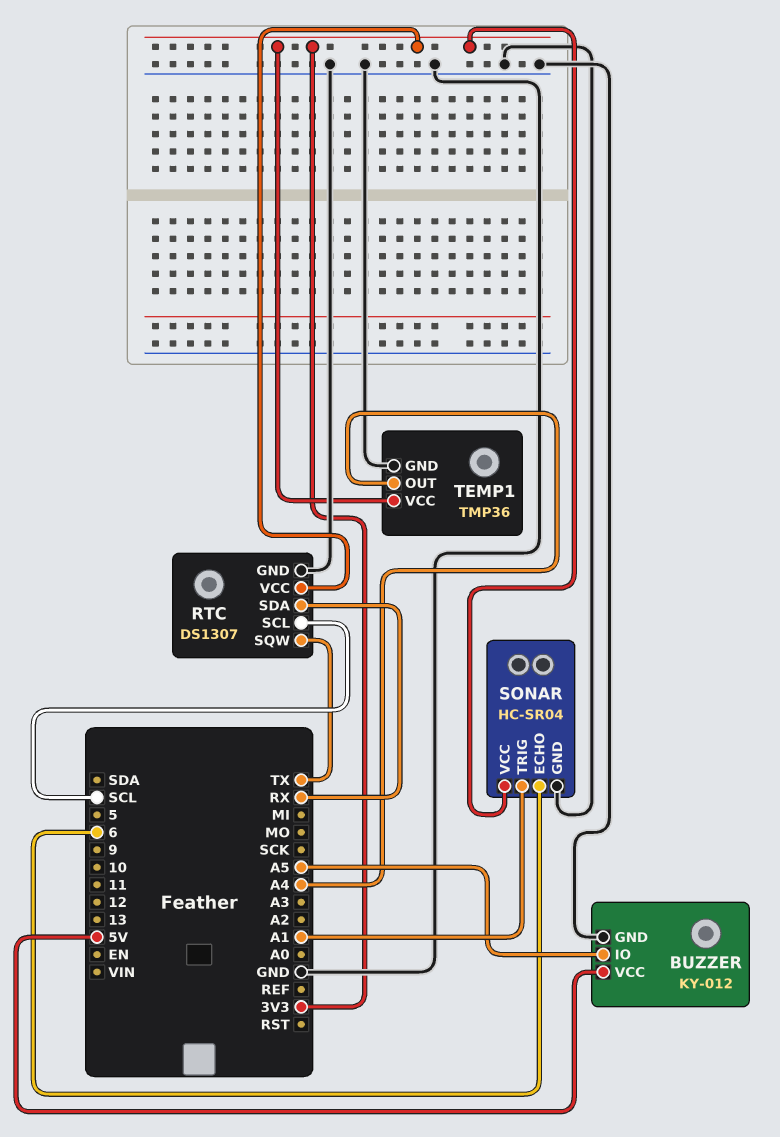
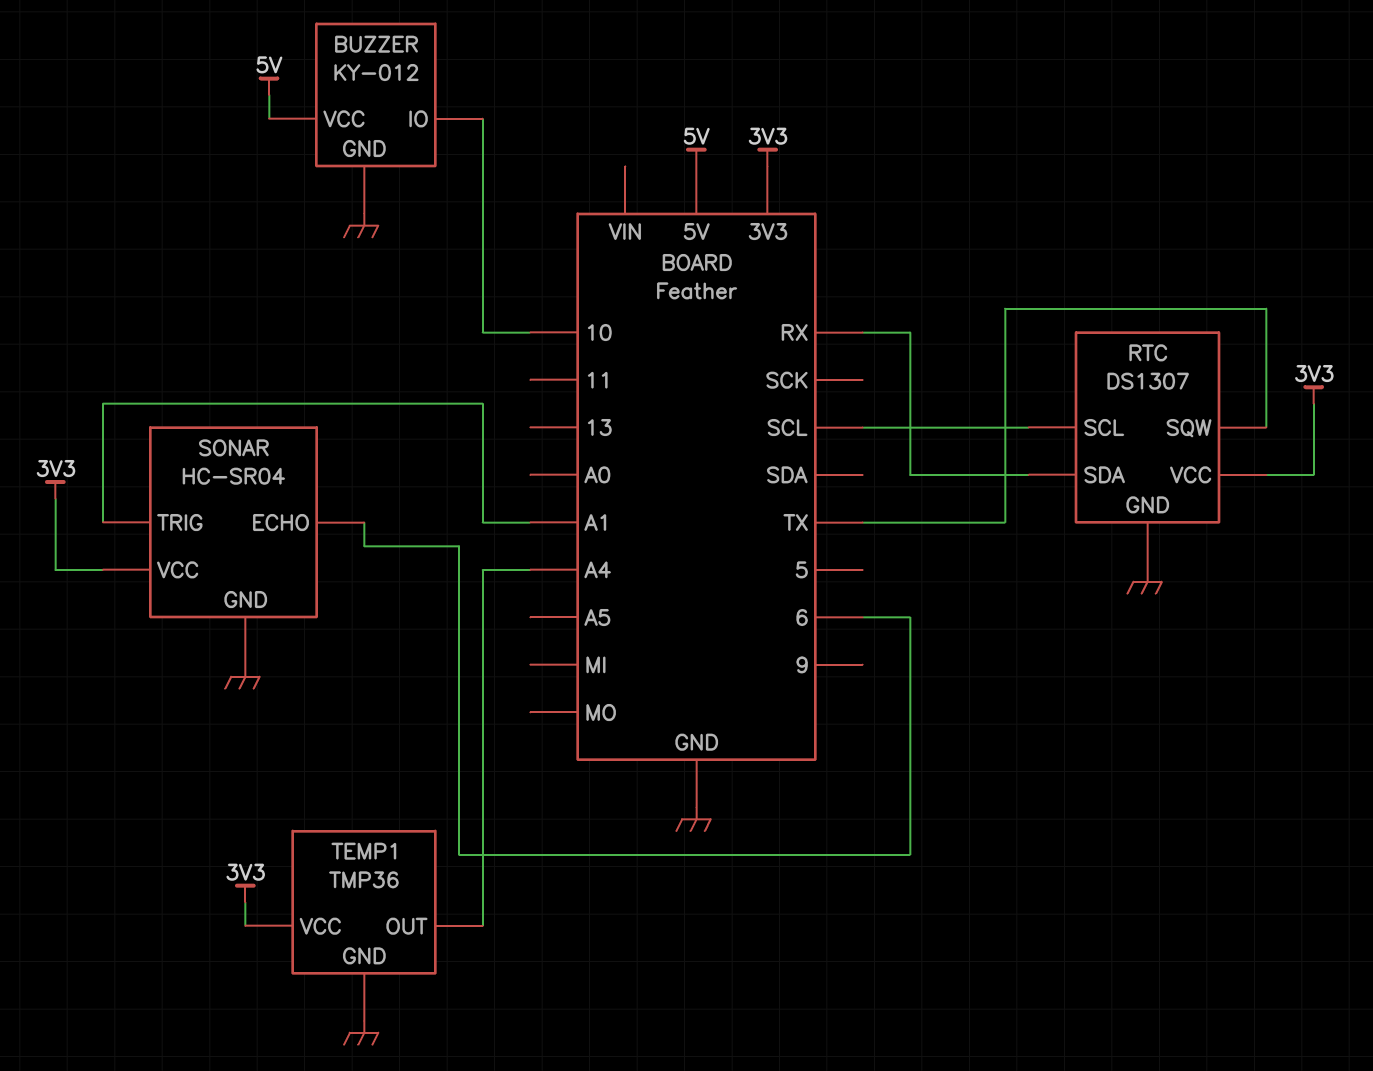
BUZZER pin IO: A5 -> 10

